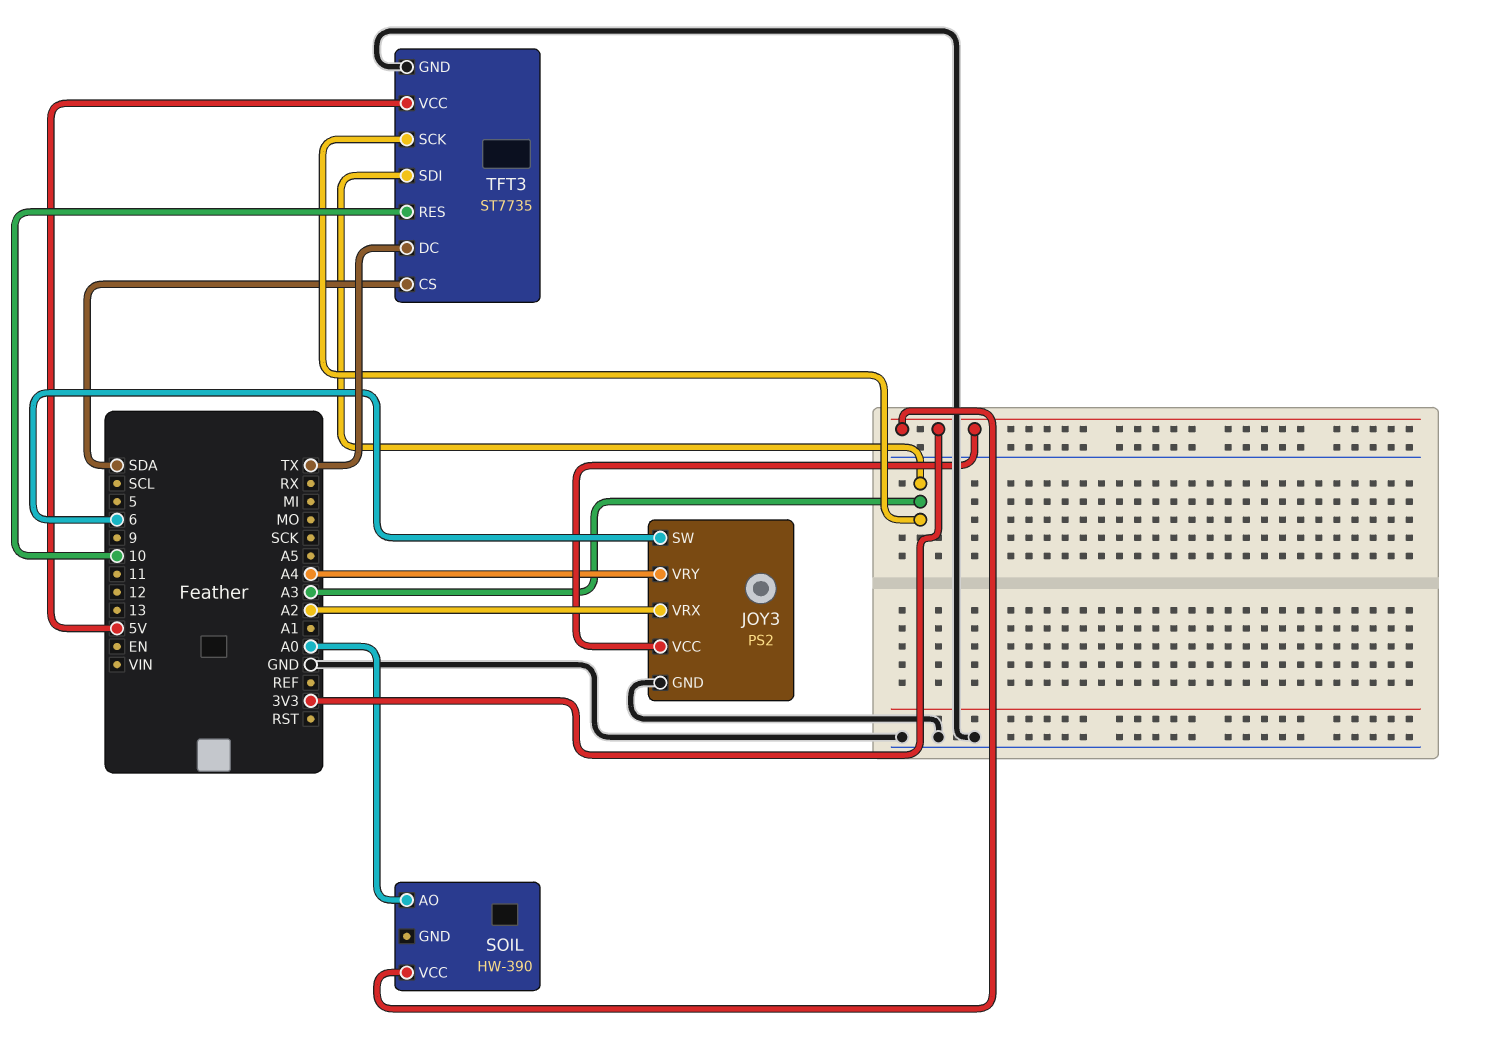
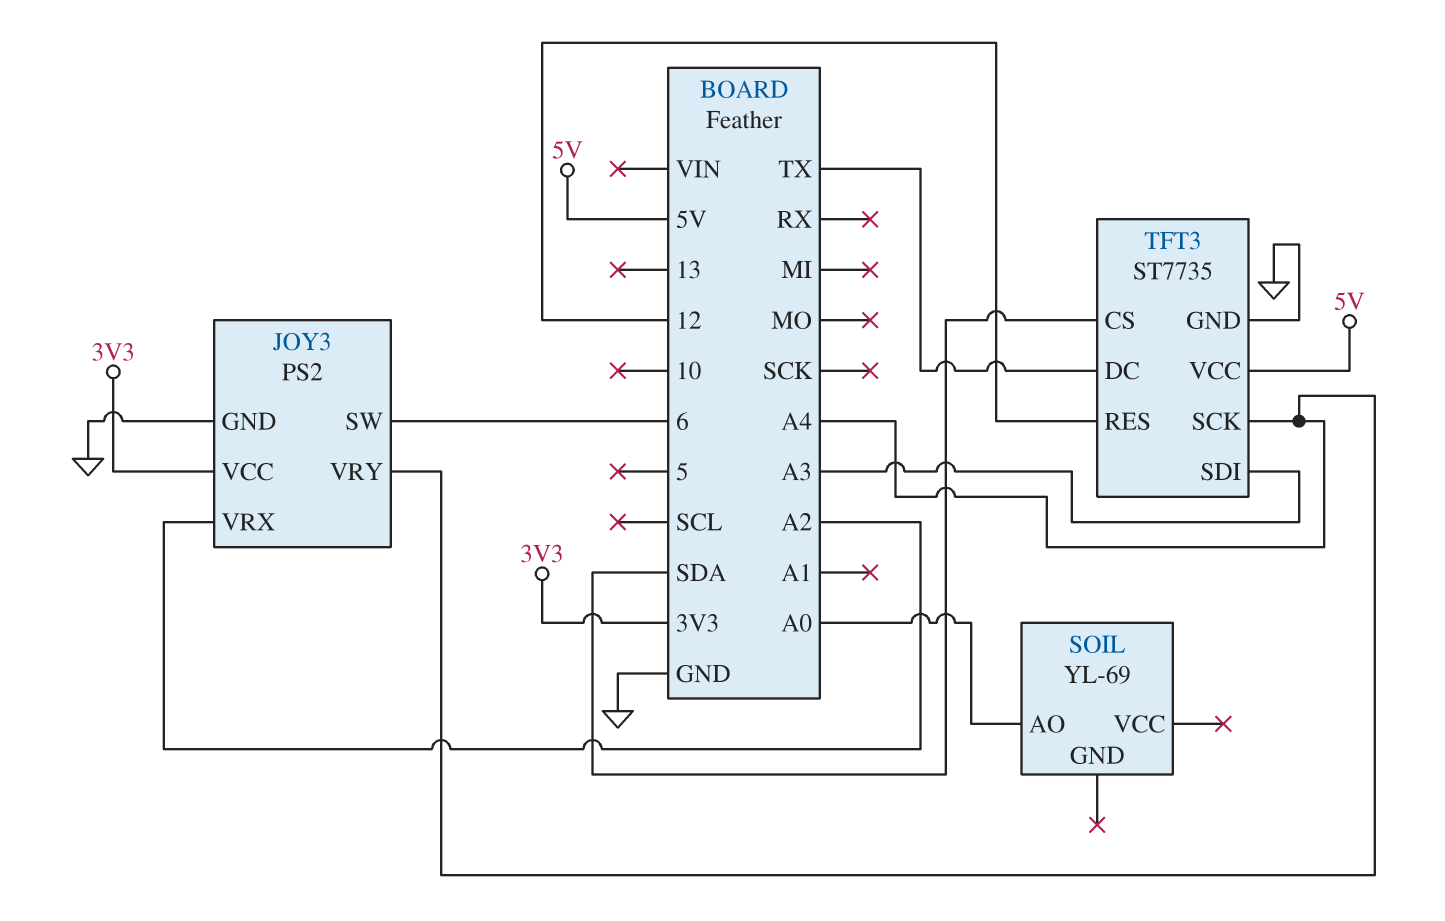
SOIL: HW-390 -> YL-69
SOIL pin VCC: 3V3 -> none
TFT3 pin RES: 10 -> 12
TFT3 pin SCK: A3 -> A4

